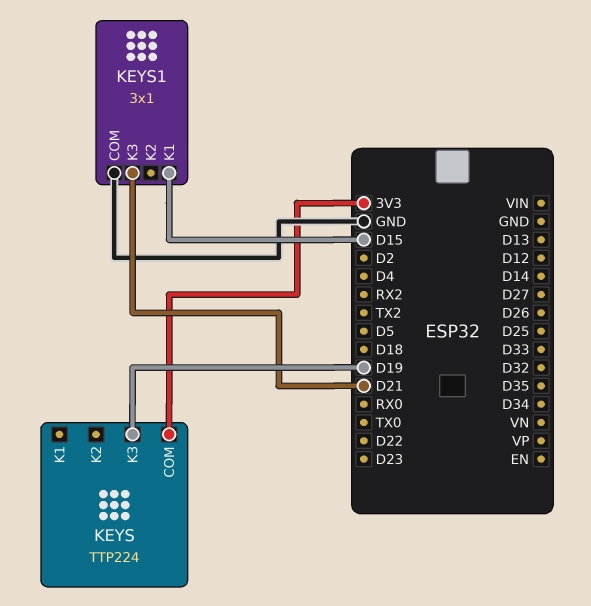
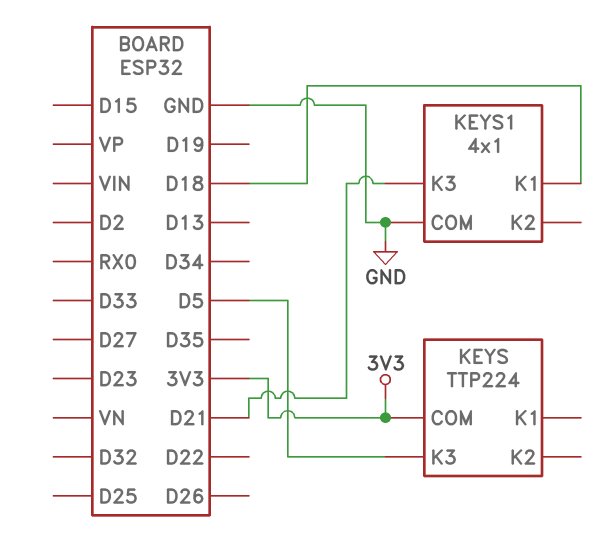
KEYS pin K3: D19 -> D5
KEYS1: 3x1 -> 4x1
KEYS1 pin K1: D15 -> D18

